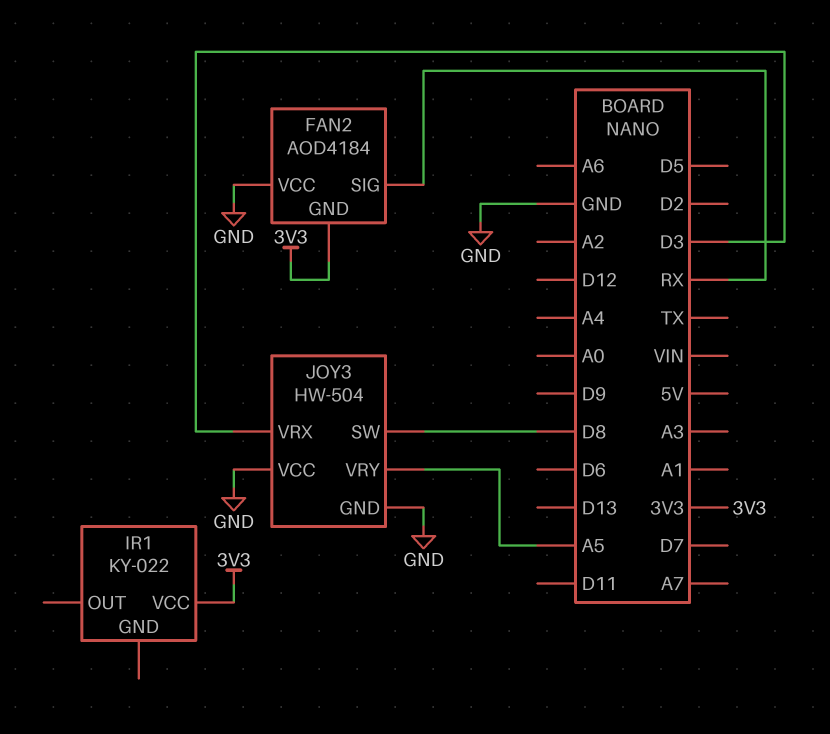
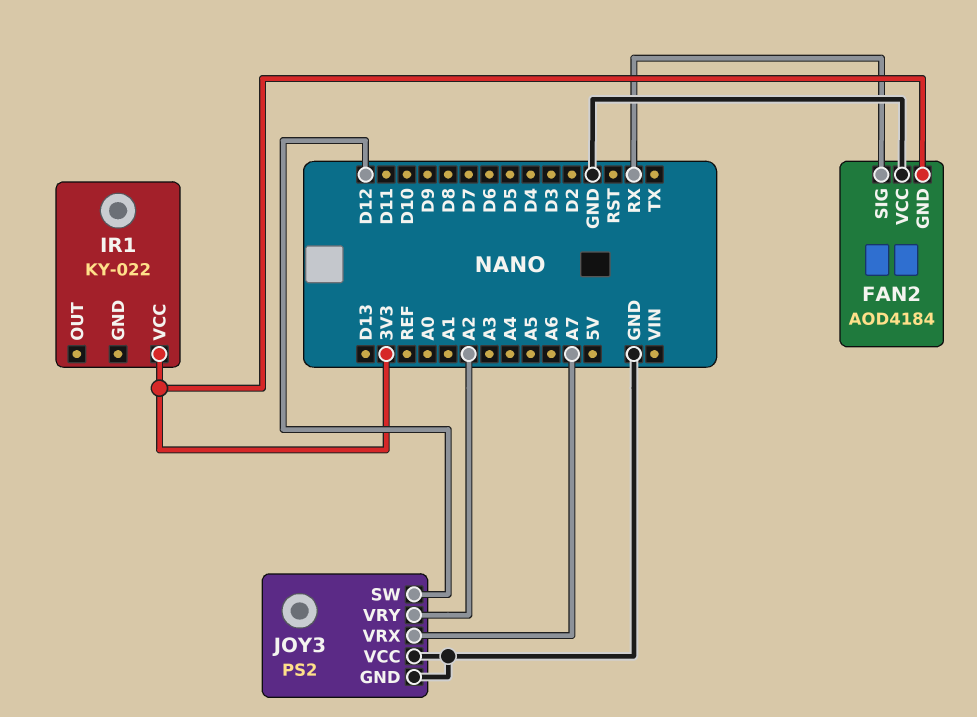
JOY3: HW-504 -> PS2
JOY3 pin SW: D8 -> D12
JOY3 pin VRX: D3 -> A7
JOY3 pin VRY: A5 -> A2

